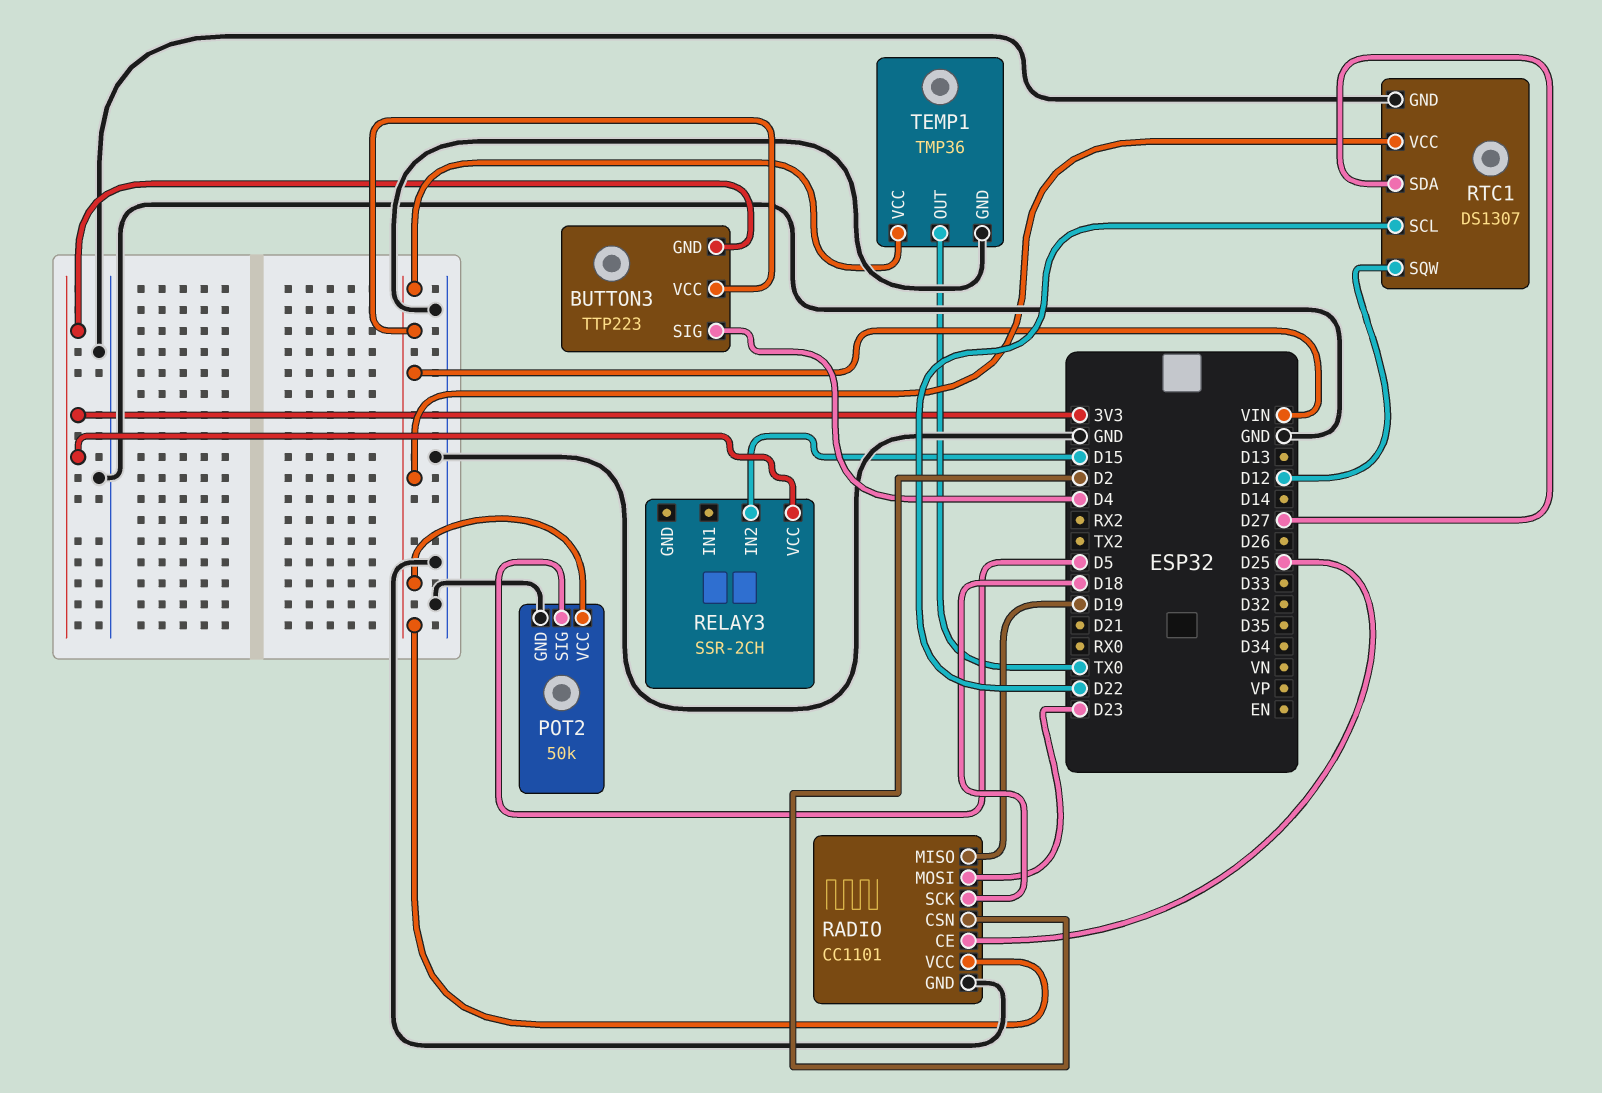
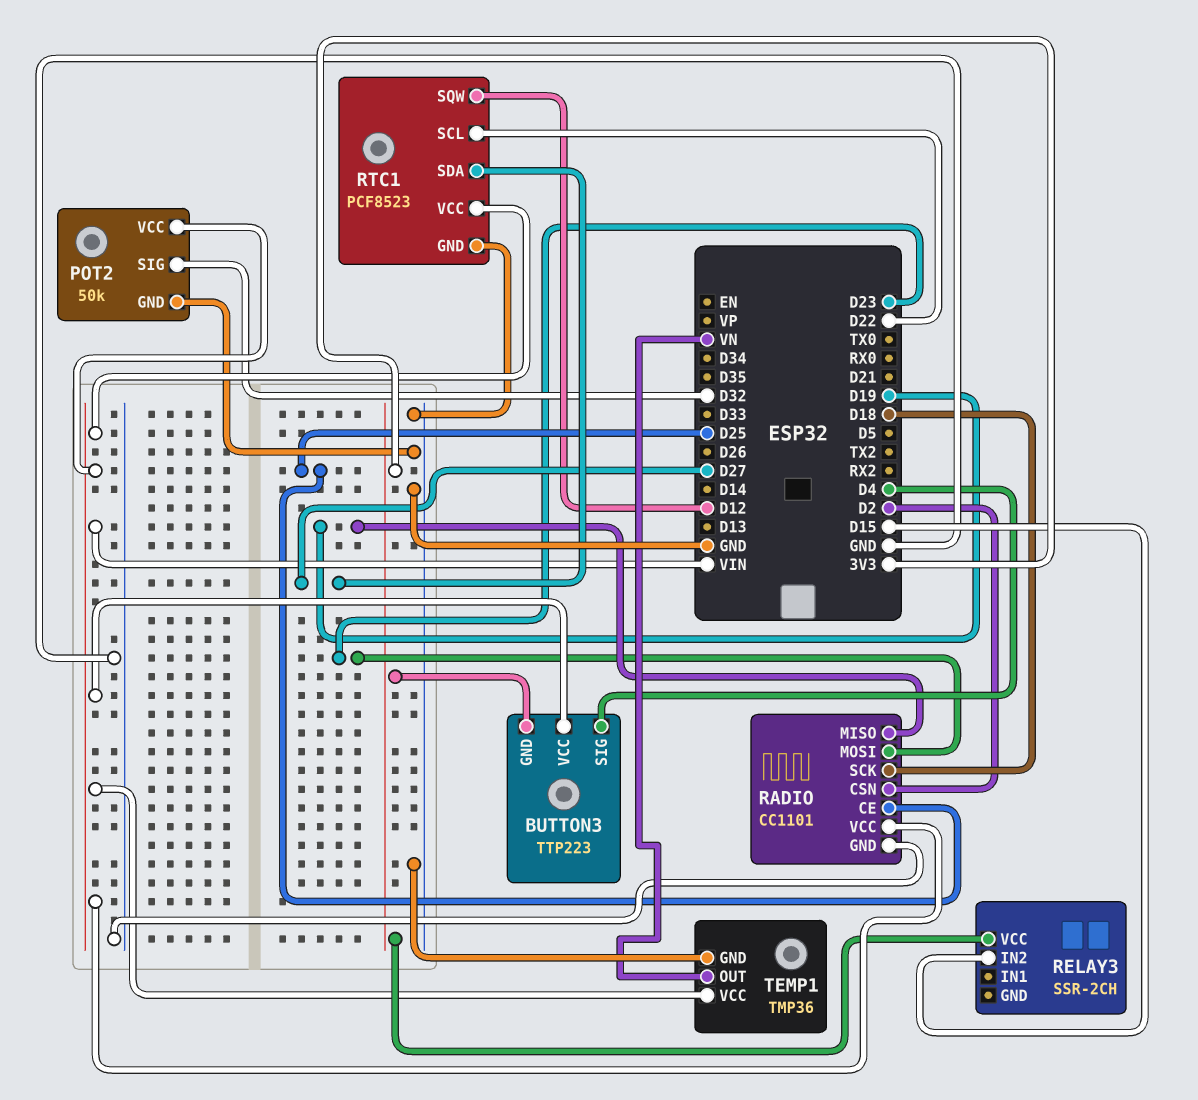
POT2 pin SIG: D5 -> D32
RTC1: DS1307 -> PCF8523
TEMP1 pin OUT: TX0 -> VN

